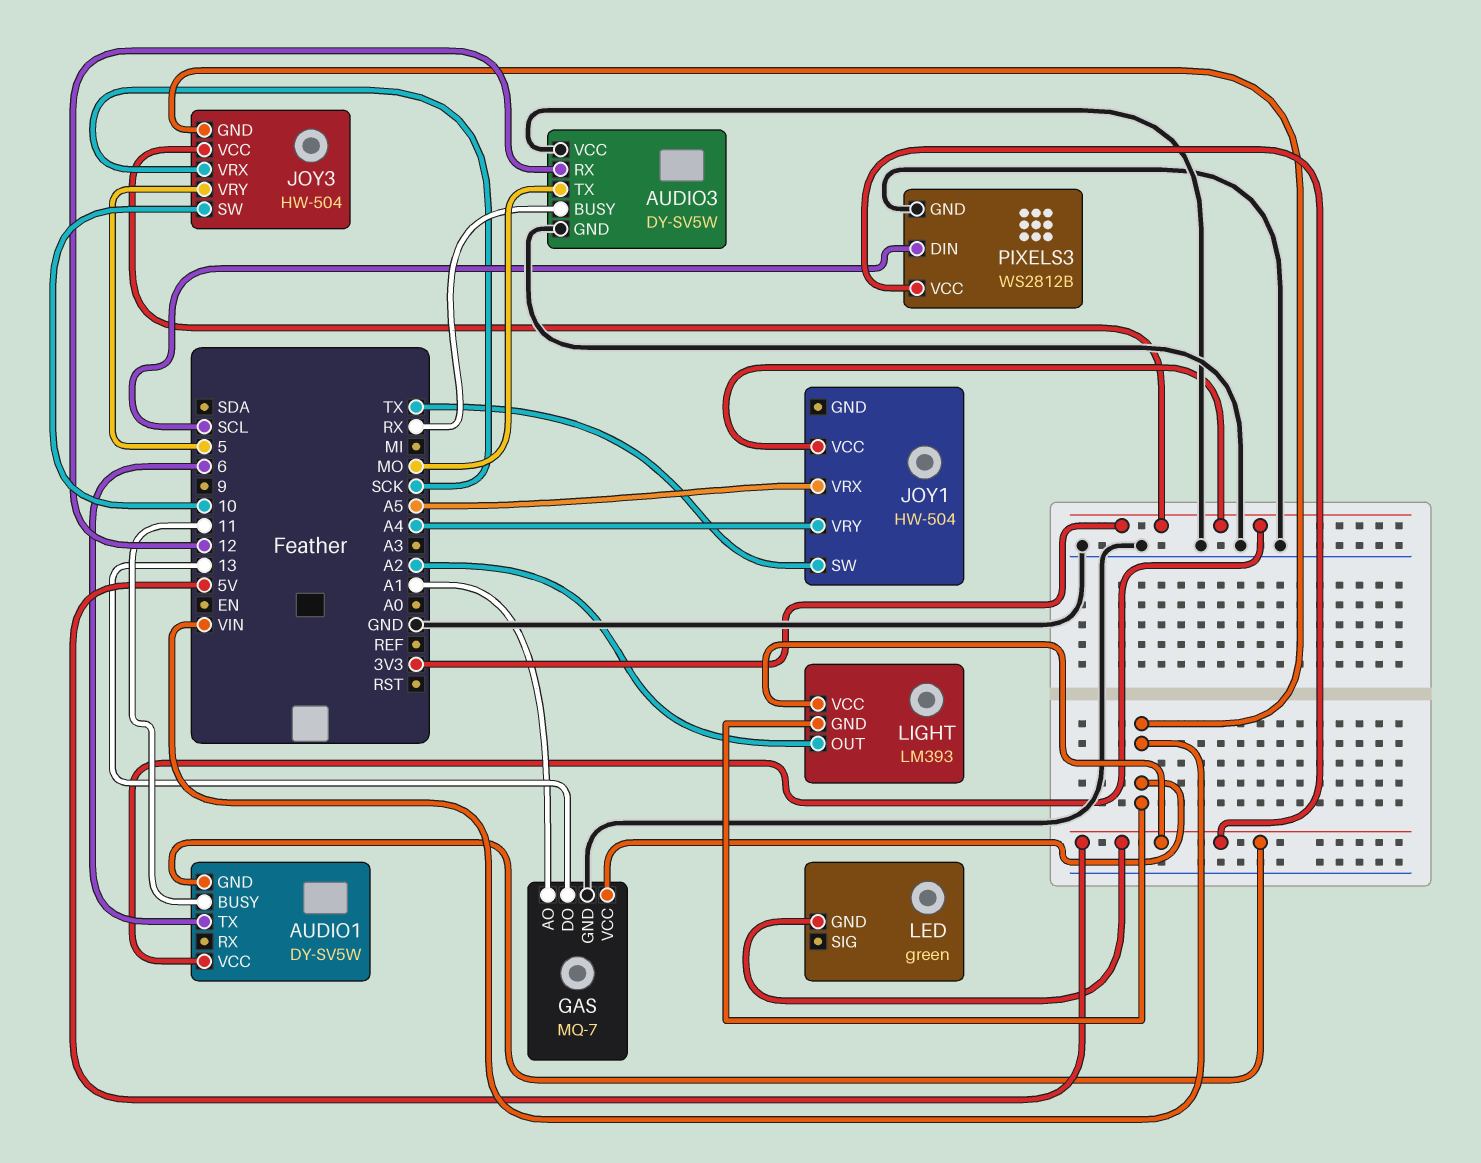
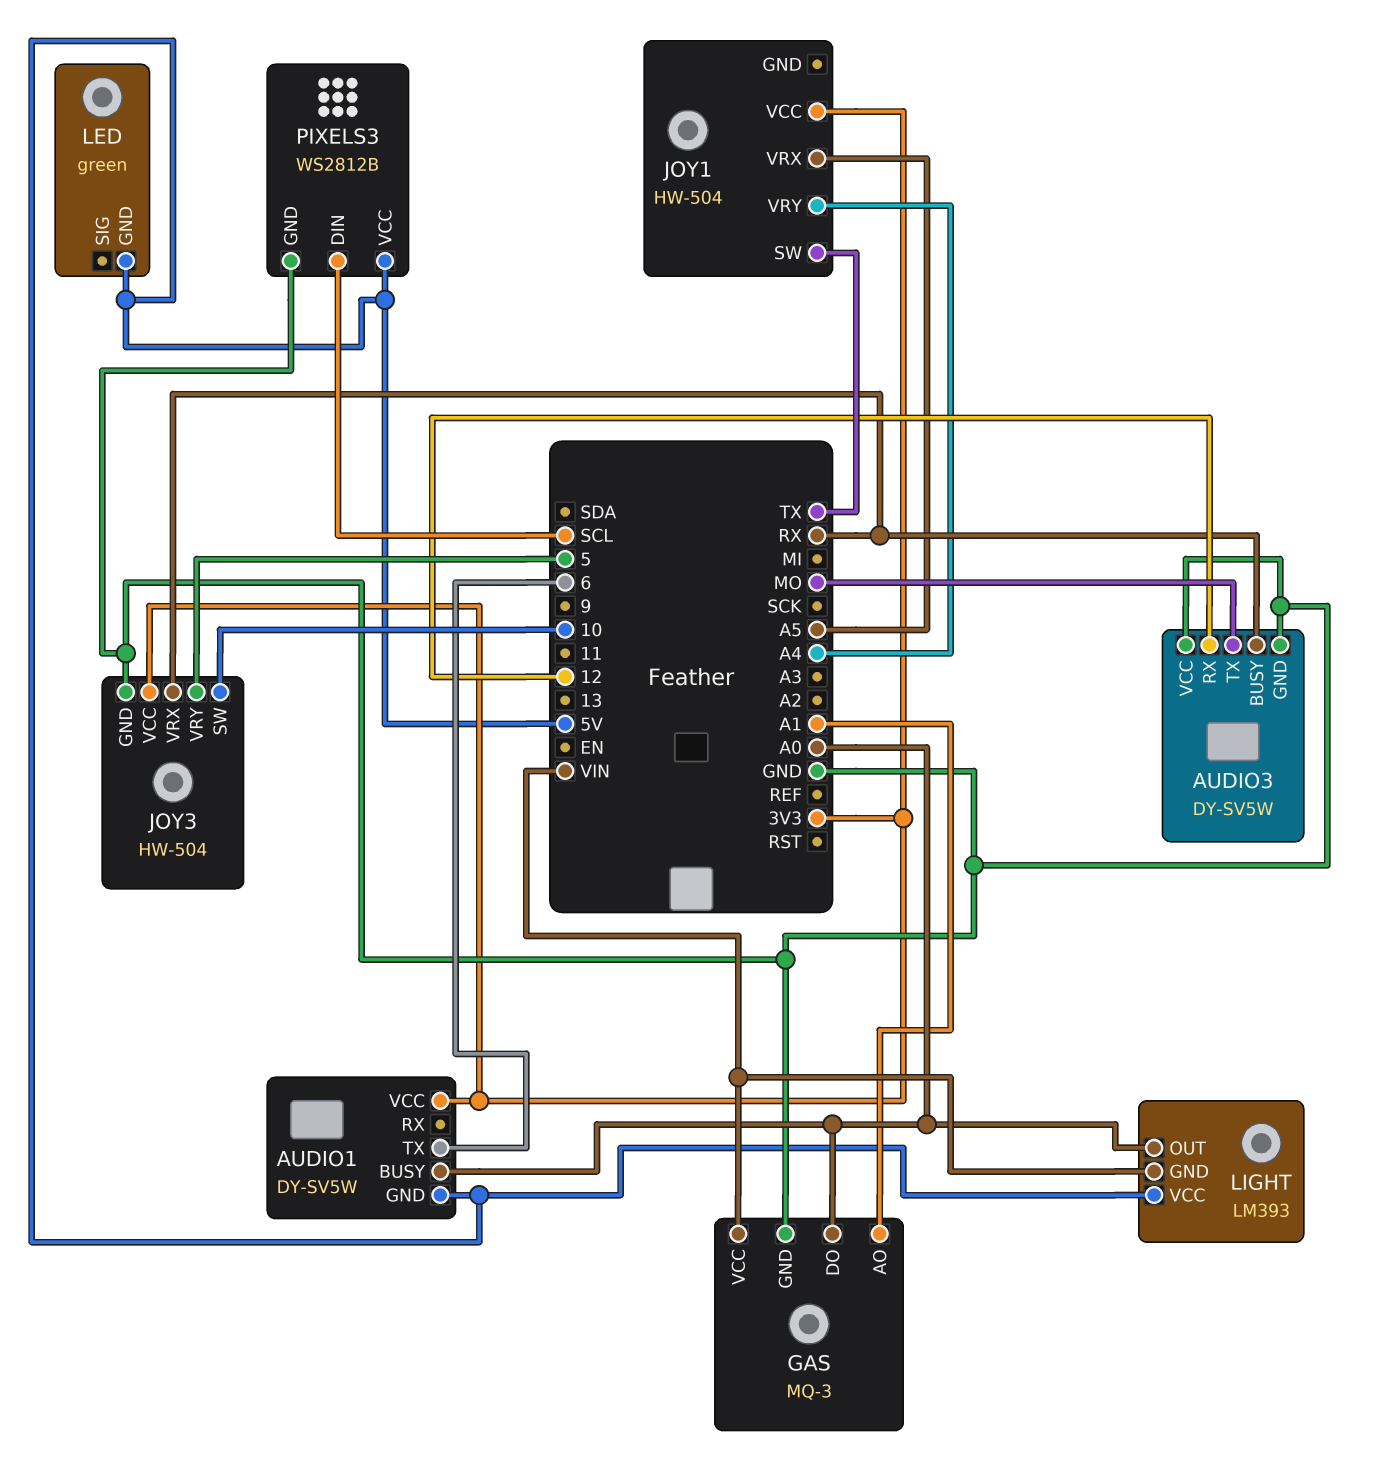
AUDIO1 pin BUSY: 11 -> A0
GAS: MQ-7 -> MQ-3
GAS pin DO: 13 -> A0
JOY3 pin GND: VIN -> GND
JOY3 pin VRX: SCK -> RX
LIGHT pin OUT: A2 -> A0

